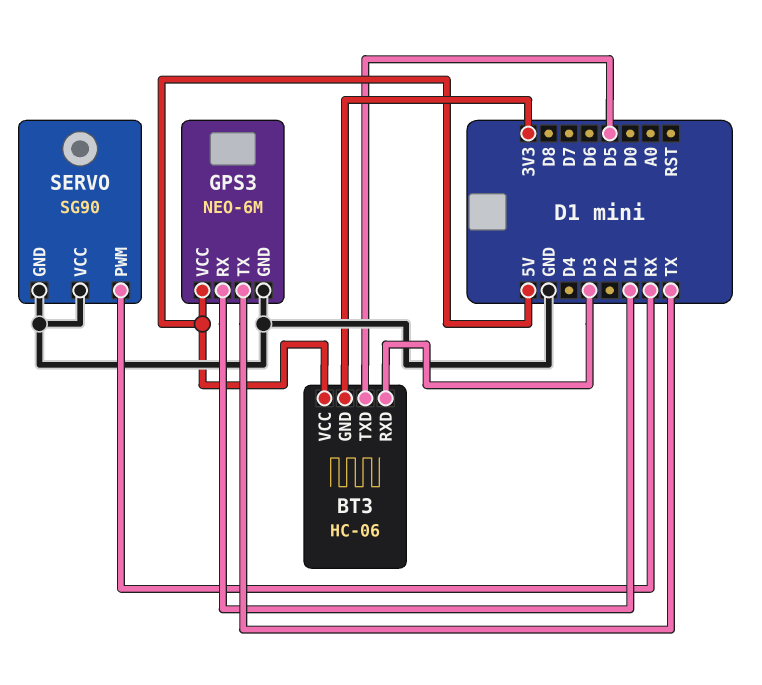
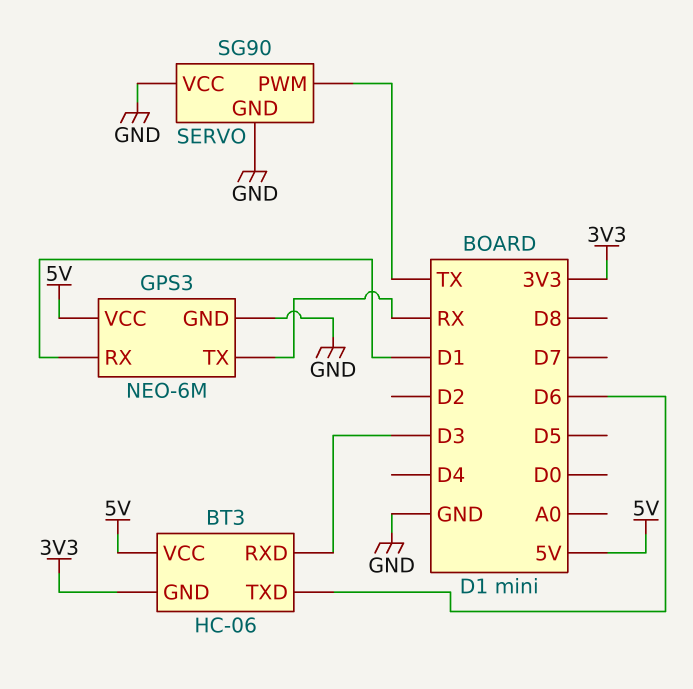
BT3 pin TXD: D5 -> D6
GPS3 pin TX: TX -> RX
SERVO pin PWM: RX -> TX

